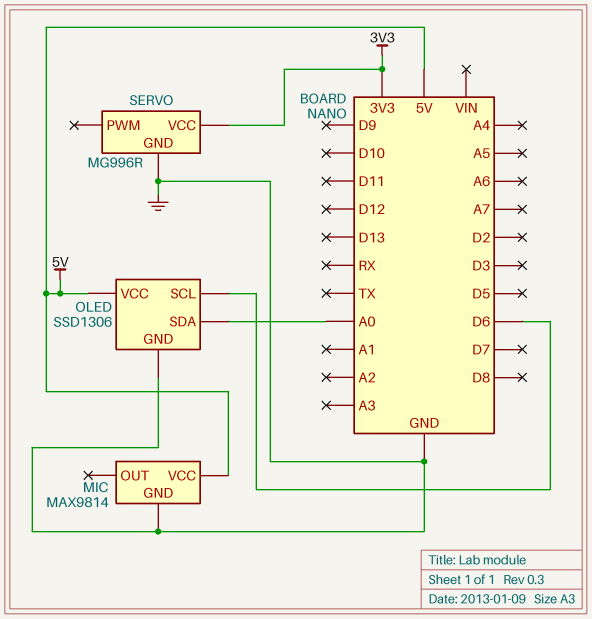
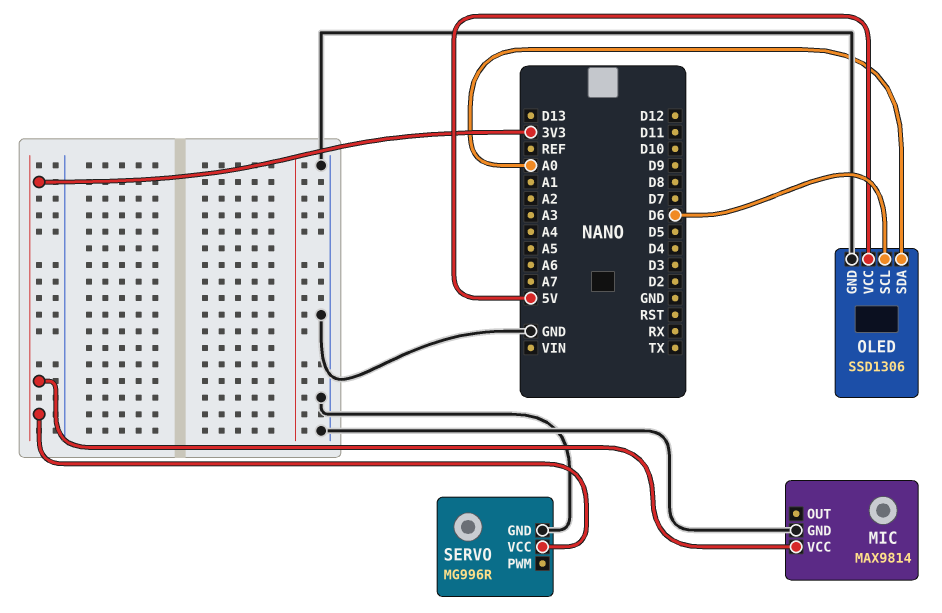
MIC pin VCC: 5V -> 3V3

